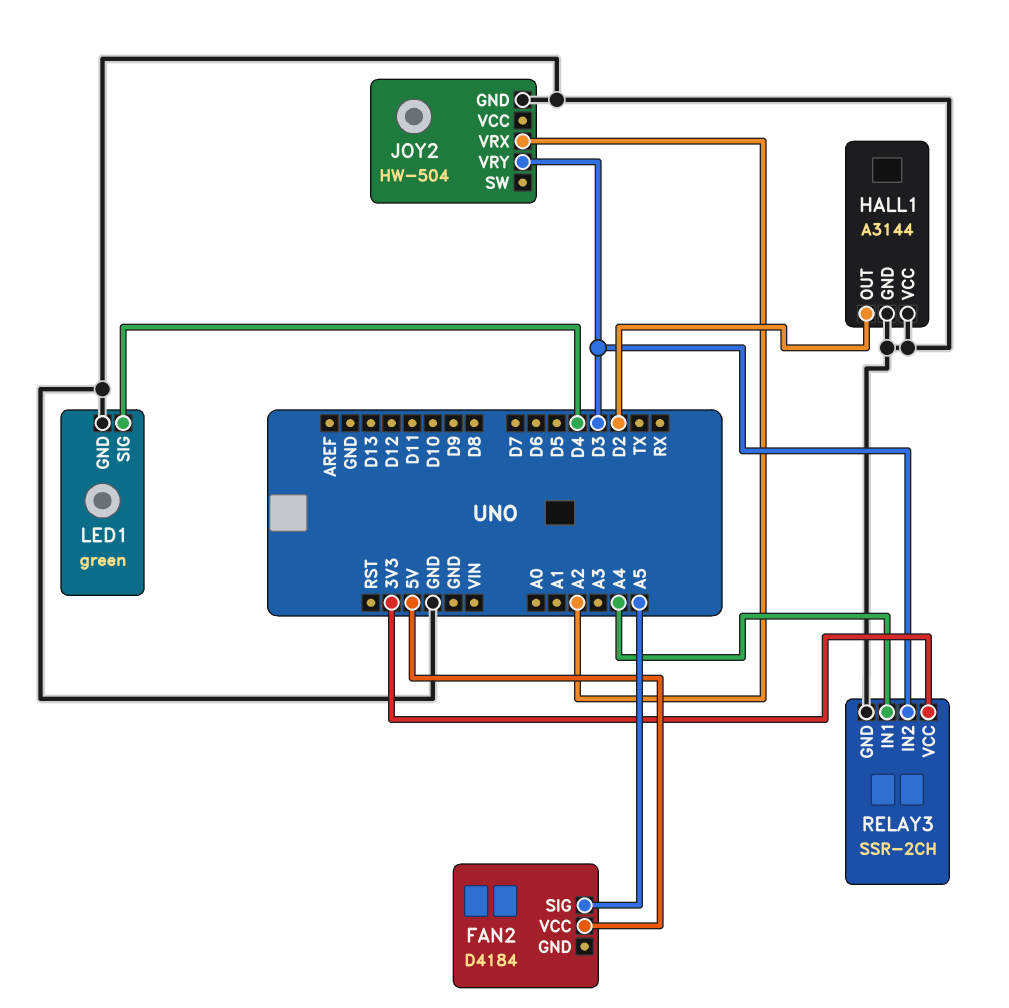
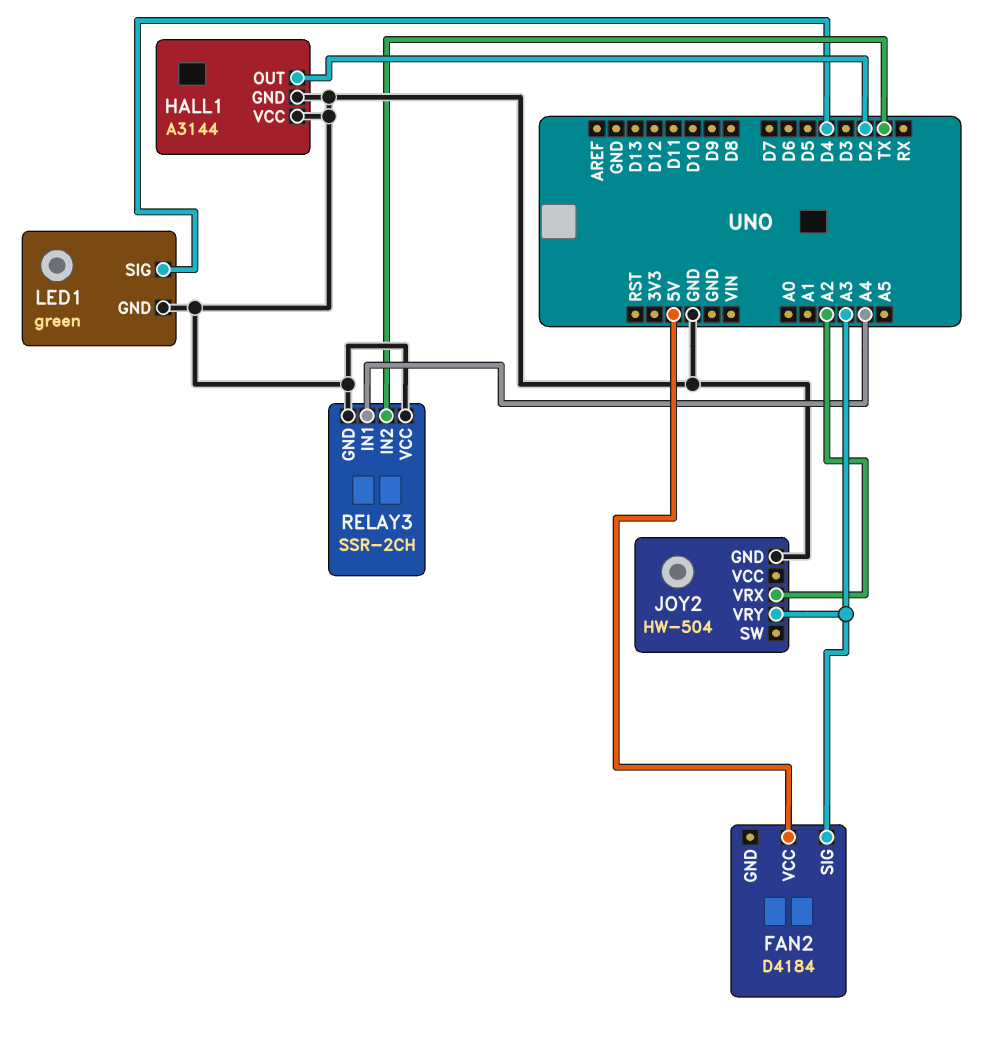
FAN2 pin SIG: A5 -> A3
JOY2 pin VRY: D3 -> A3
RELAY3 pin IN2: D3 -> TX
RELAY3 pin VCC: 3V3 -> GND

